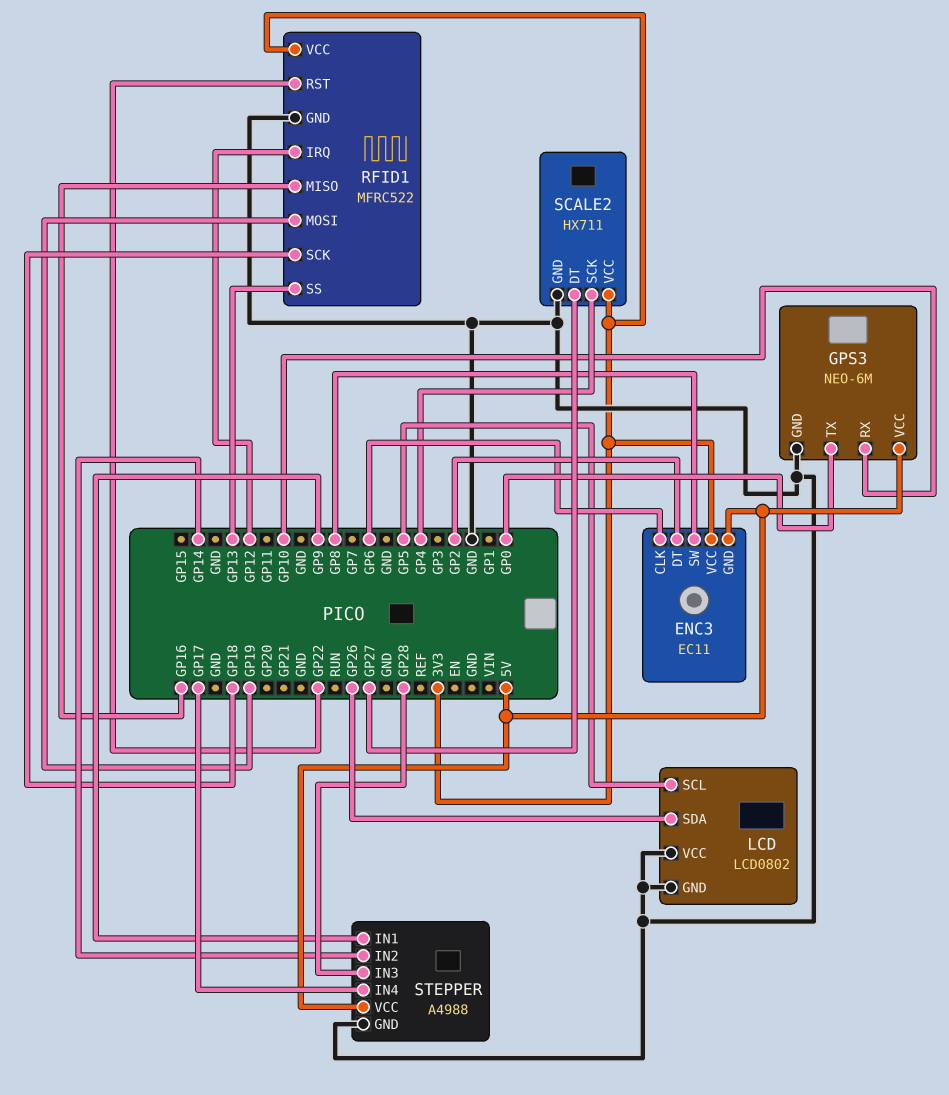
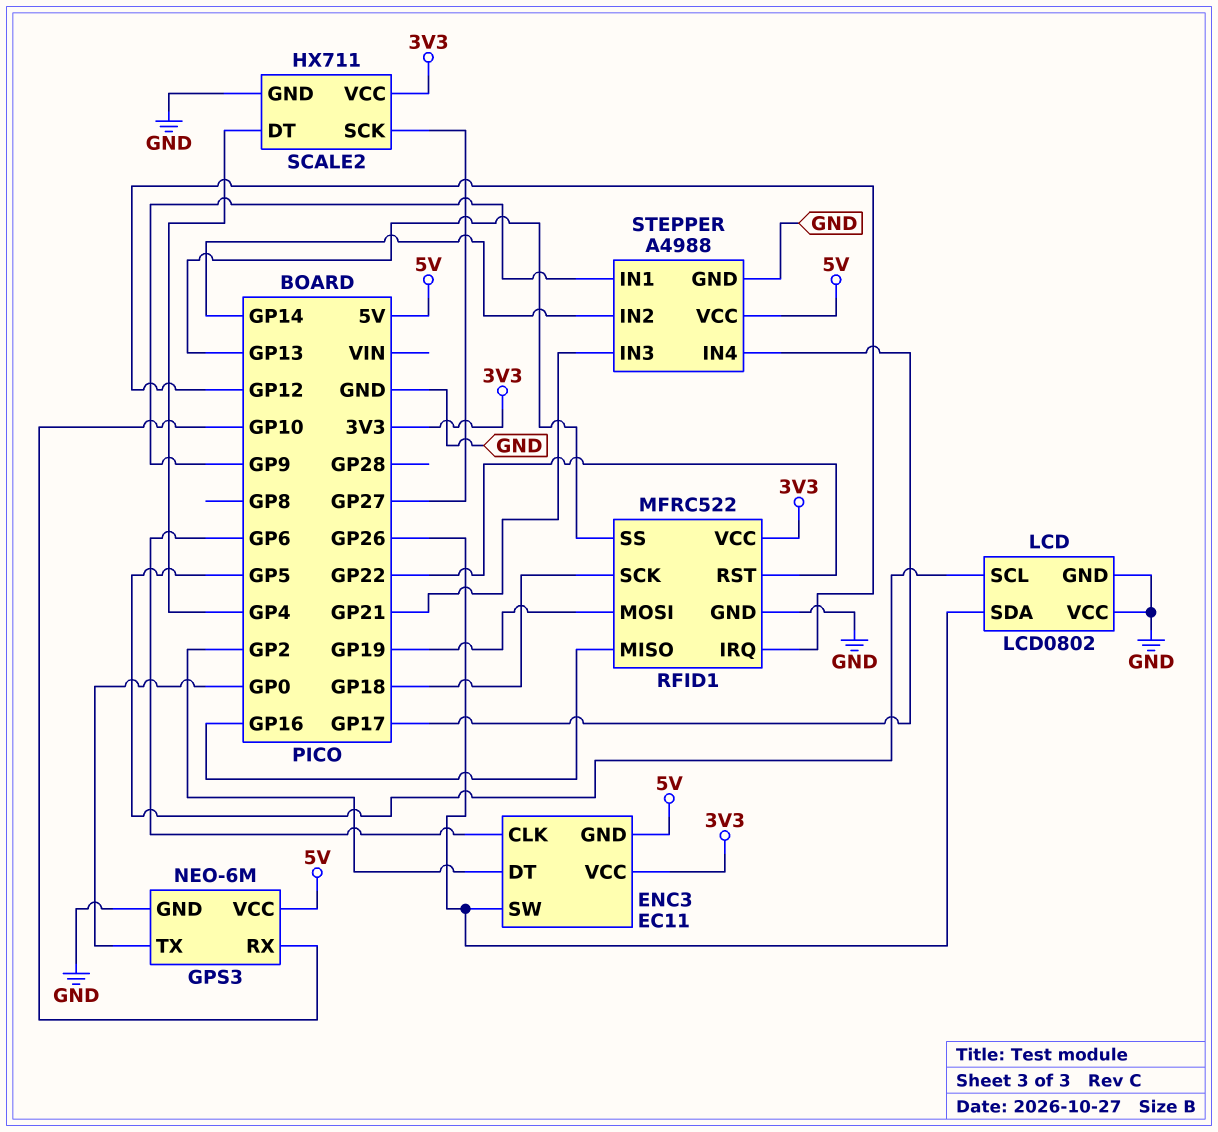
ENC3 pin SW: GP8 -> GP26
SCALE2 pin DT: GP27 -> GP4
SCALE2 pin SCK: GP4 -> GP27
STEPPER pin IN3: GP28 -> GP21

